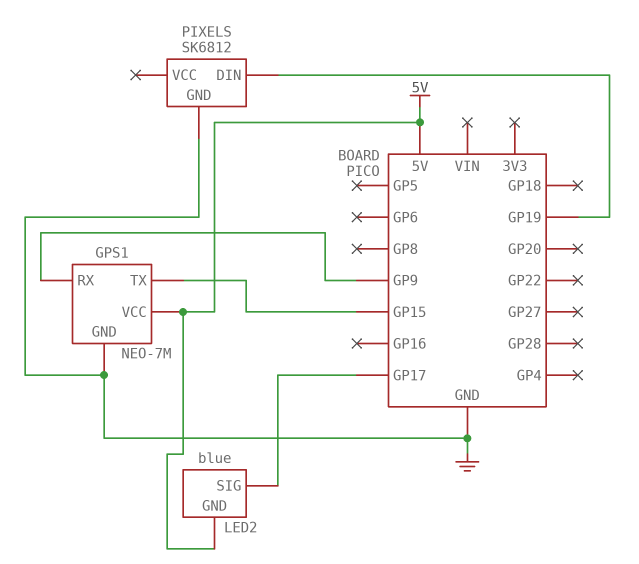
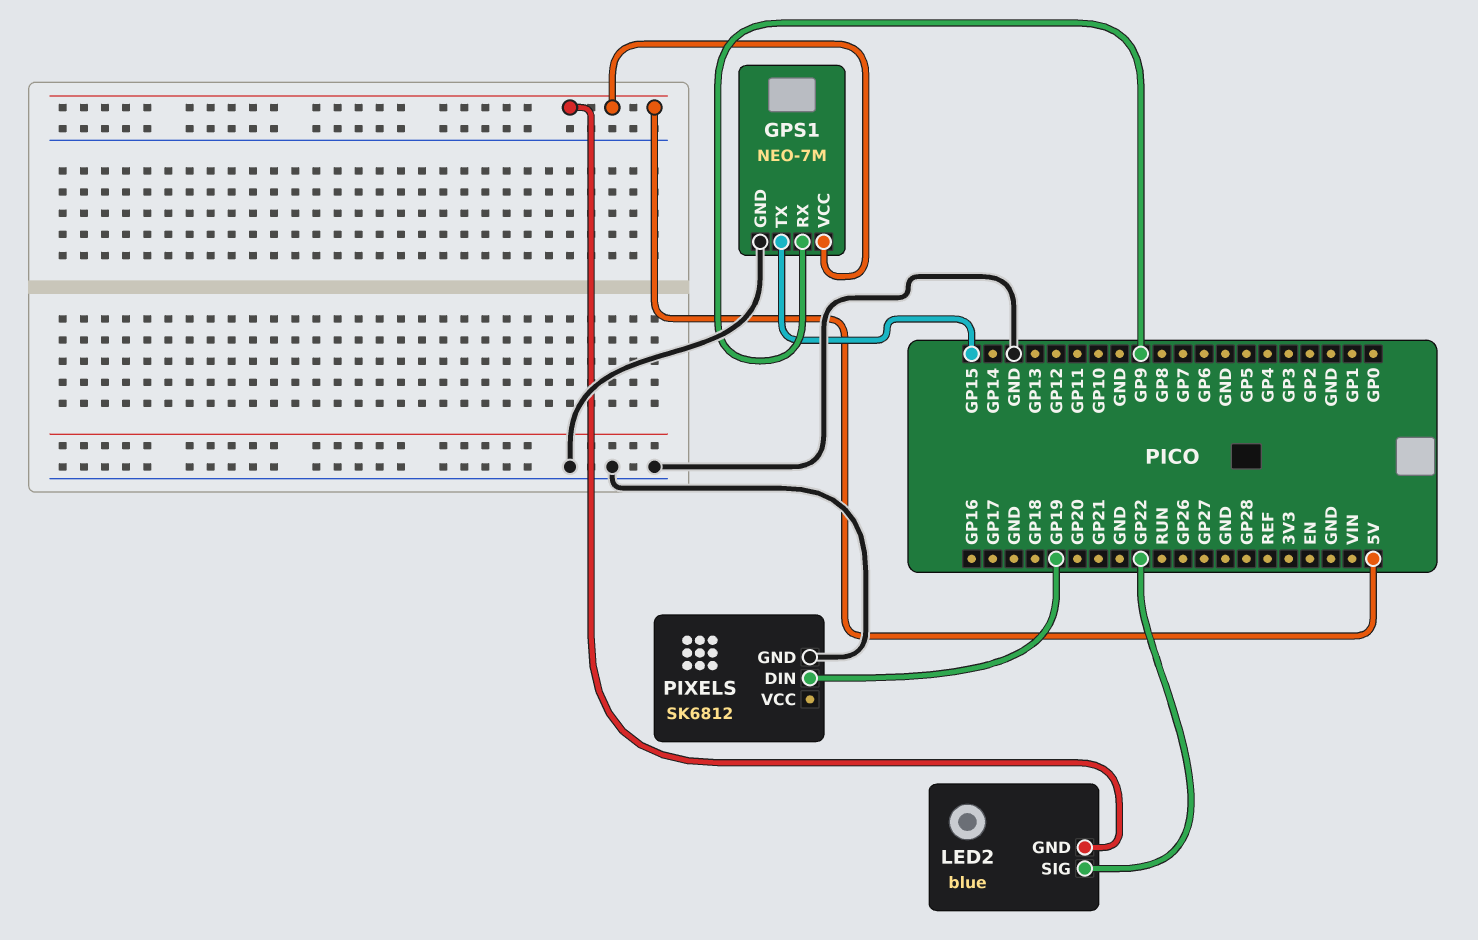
LED2 pin SIG: GP17 -> GP22

